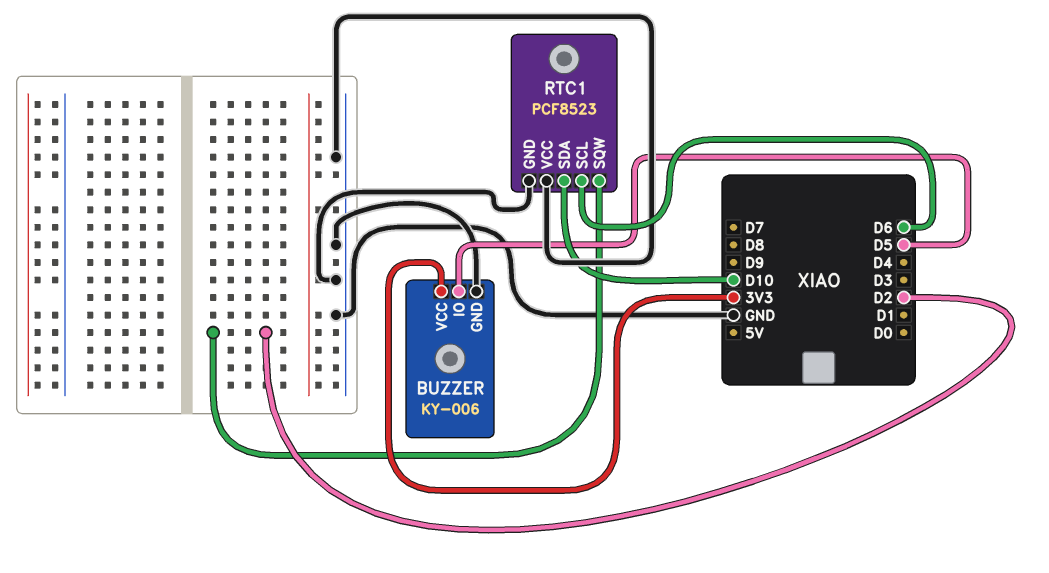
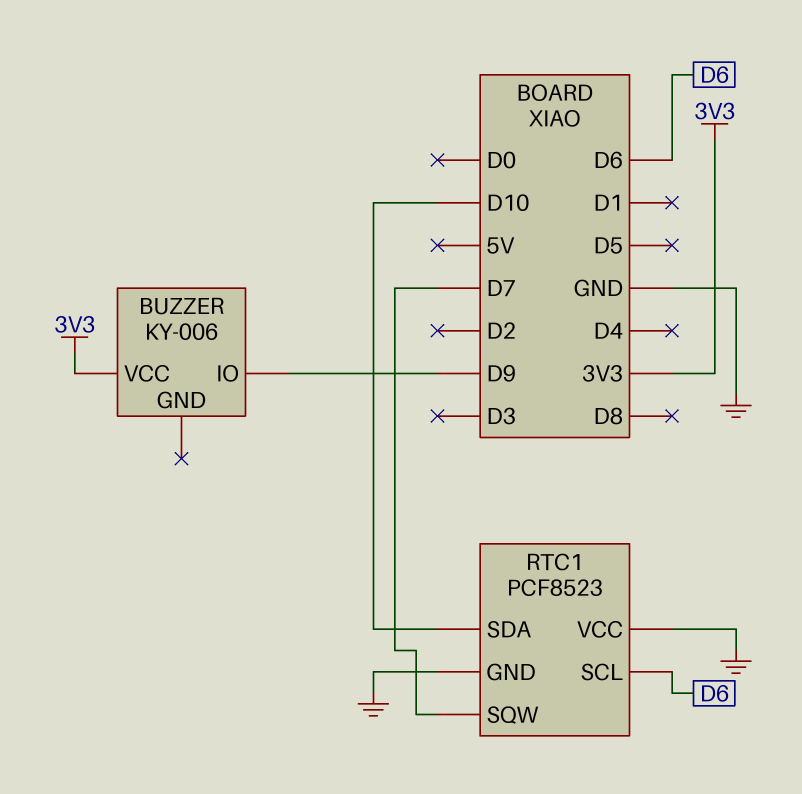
BUZZER pin GND: GND -> none
BUZZER pin IO: D5 -> D9
RTC1 pin SQW: D2 -> D7

